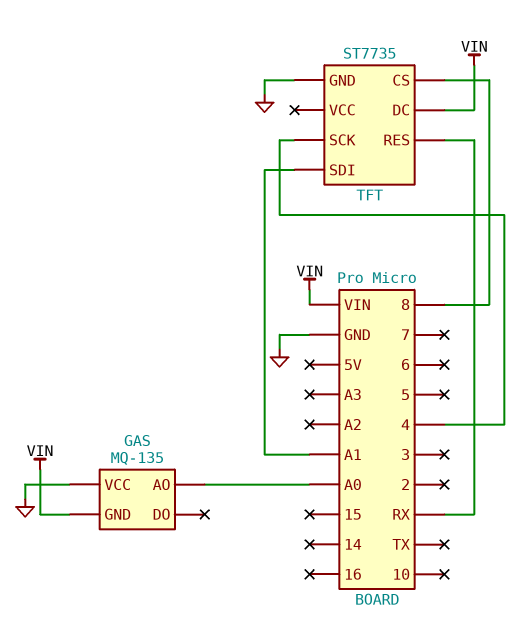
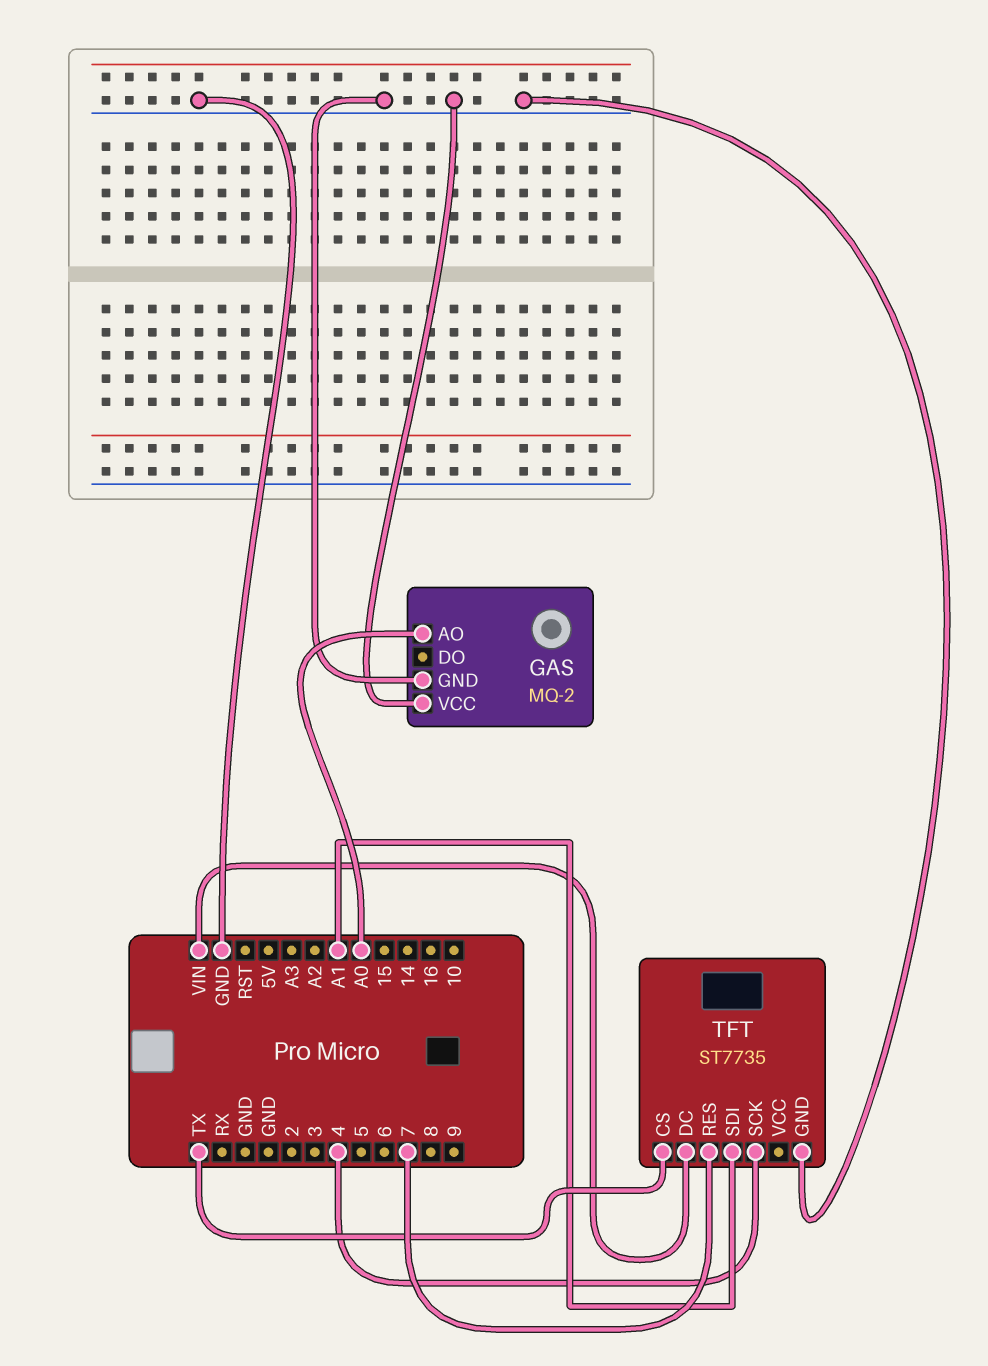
GAS: MQ-135 -> MQ-2
GAS pin GND: VIN -> GND
TFT pin CS: 8 -> TX
TFT pin RES: RX -> 7

